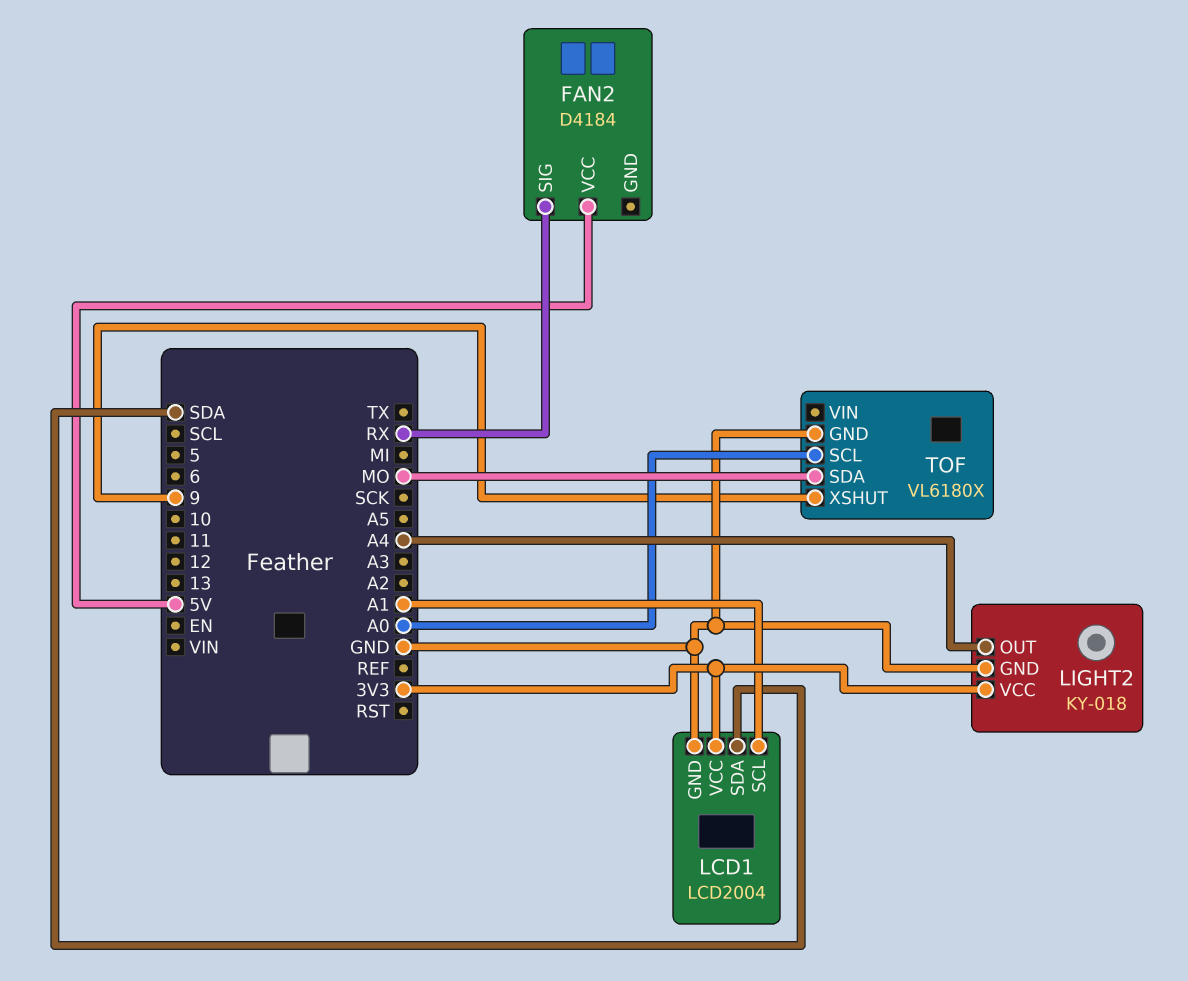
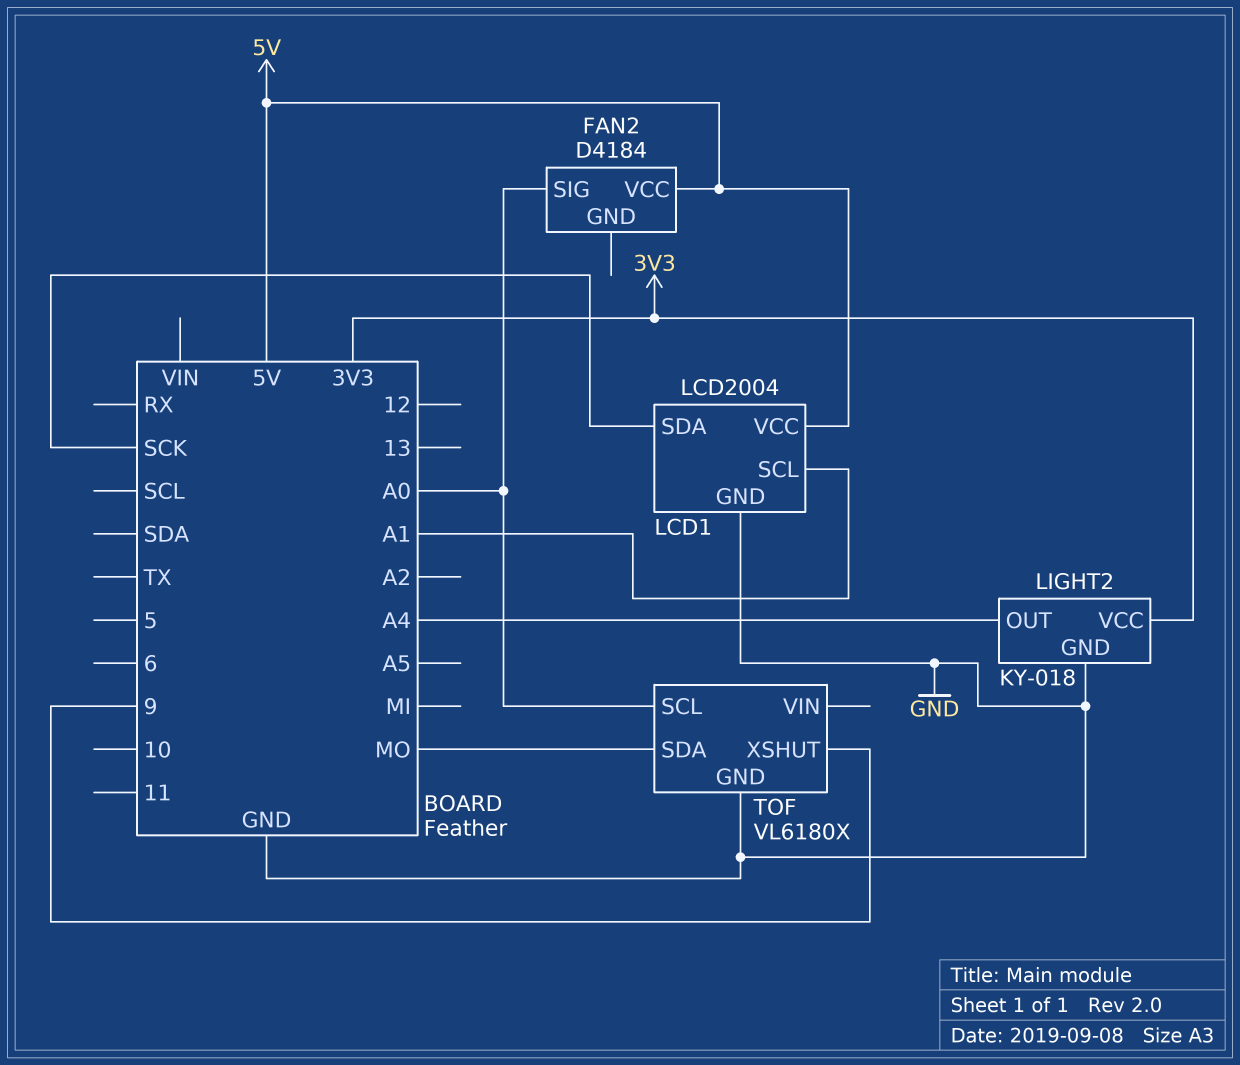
FAN2 pin SIG: RX -> A0
LCD1 pin SDA: SDA -> SCK
LCD1 pin VCC: 3V3 -> 5V

